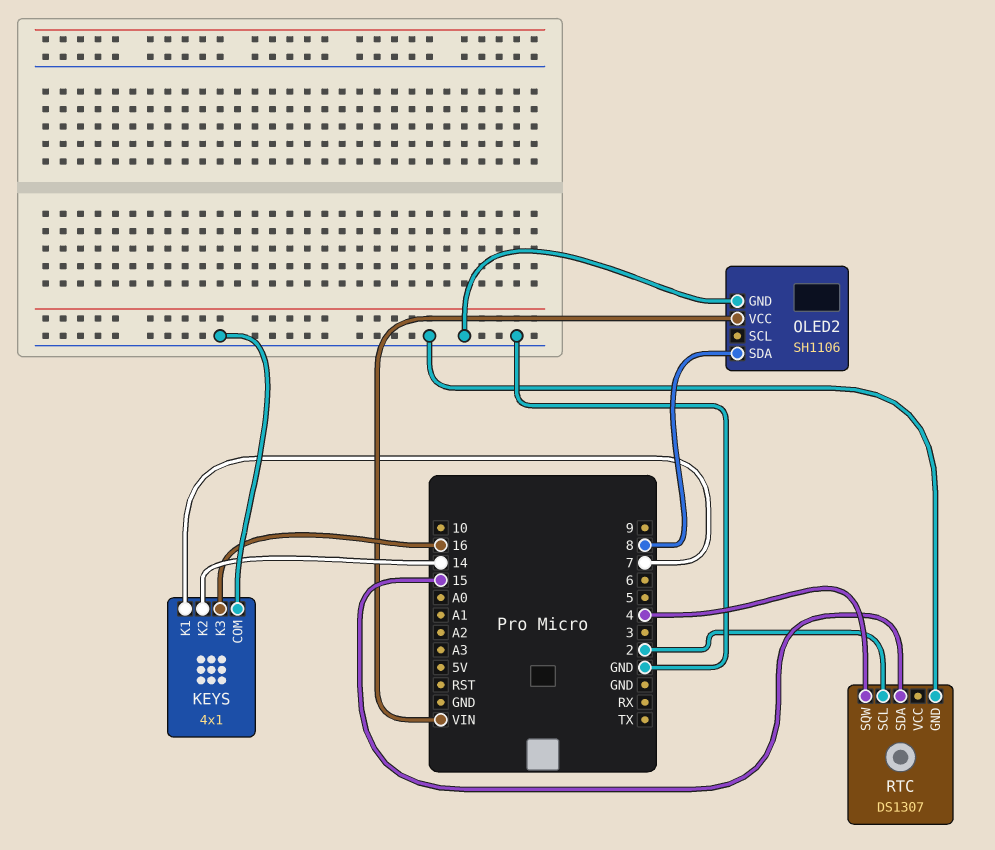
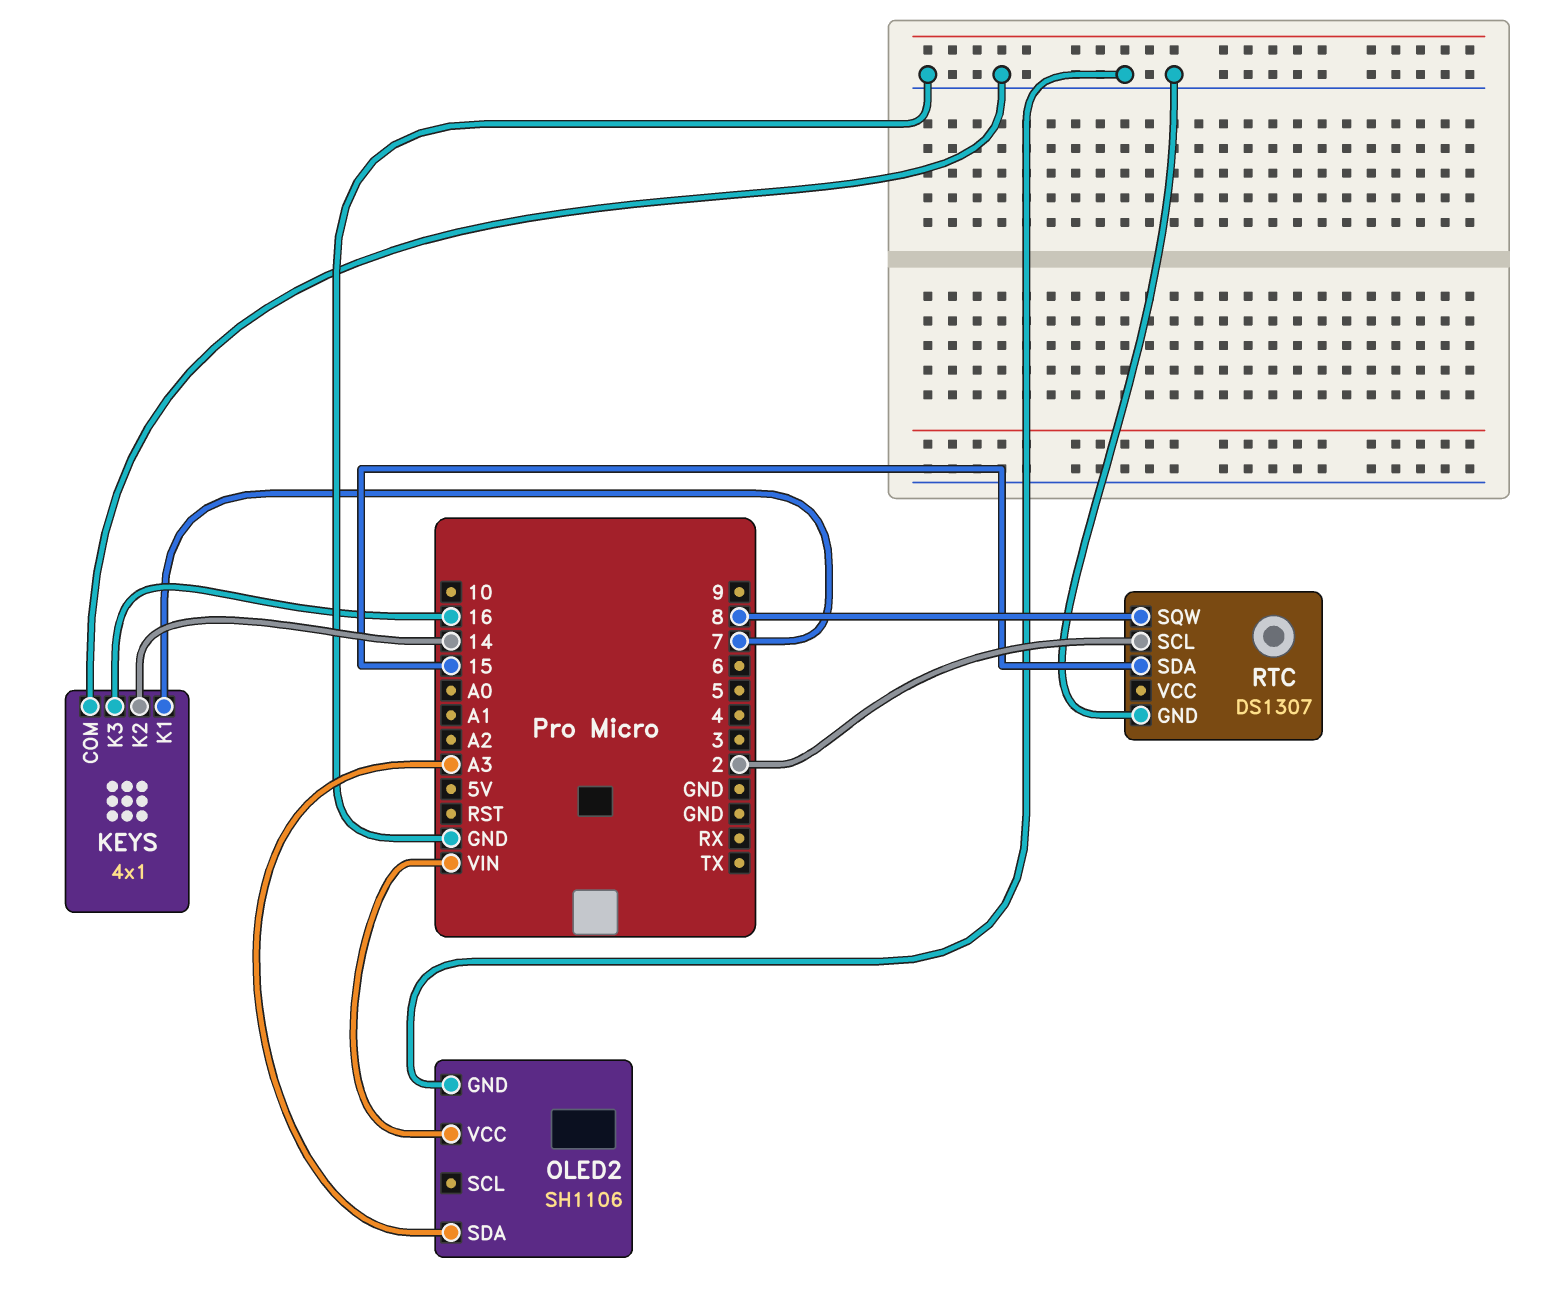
OLED2 pin SDA: 8 -> A3
RTC pin SQW: 4 -> 8

